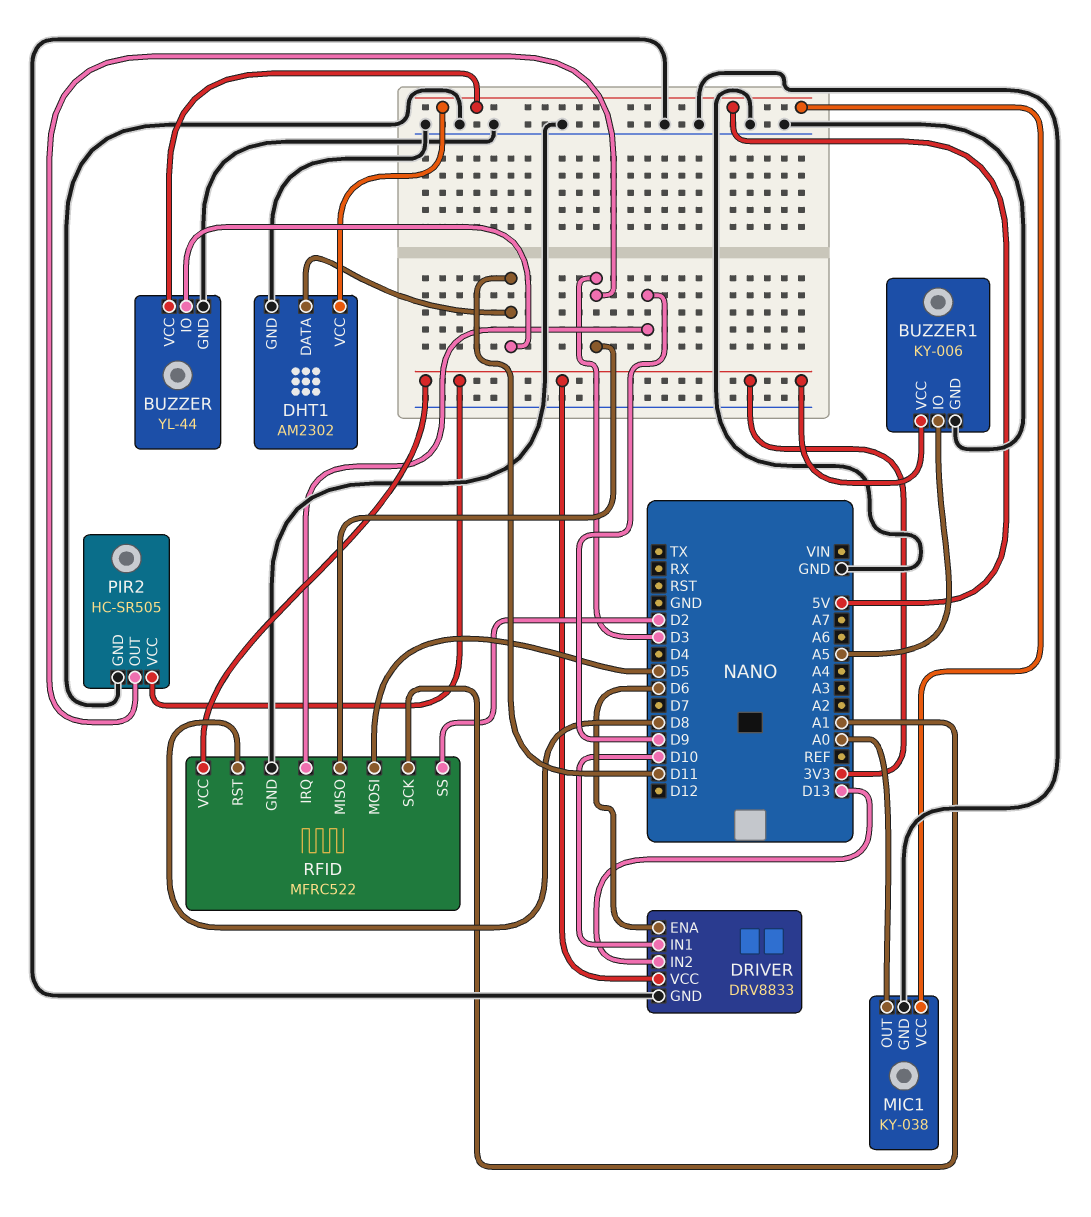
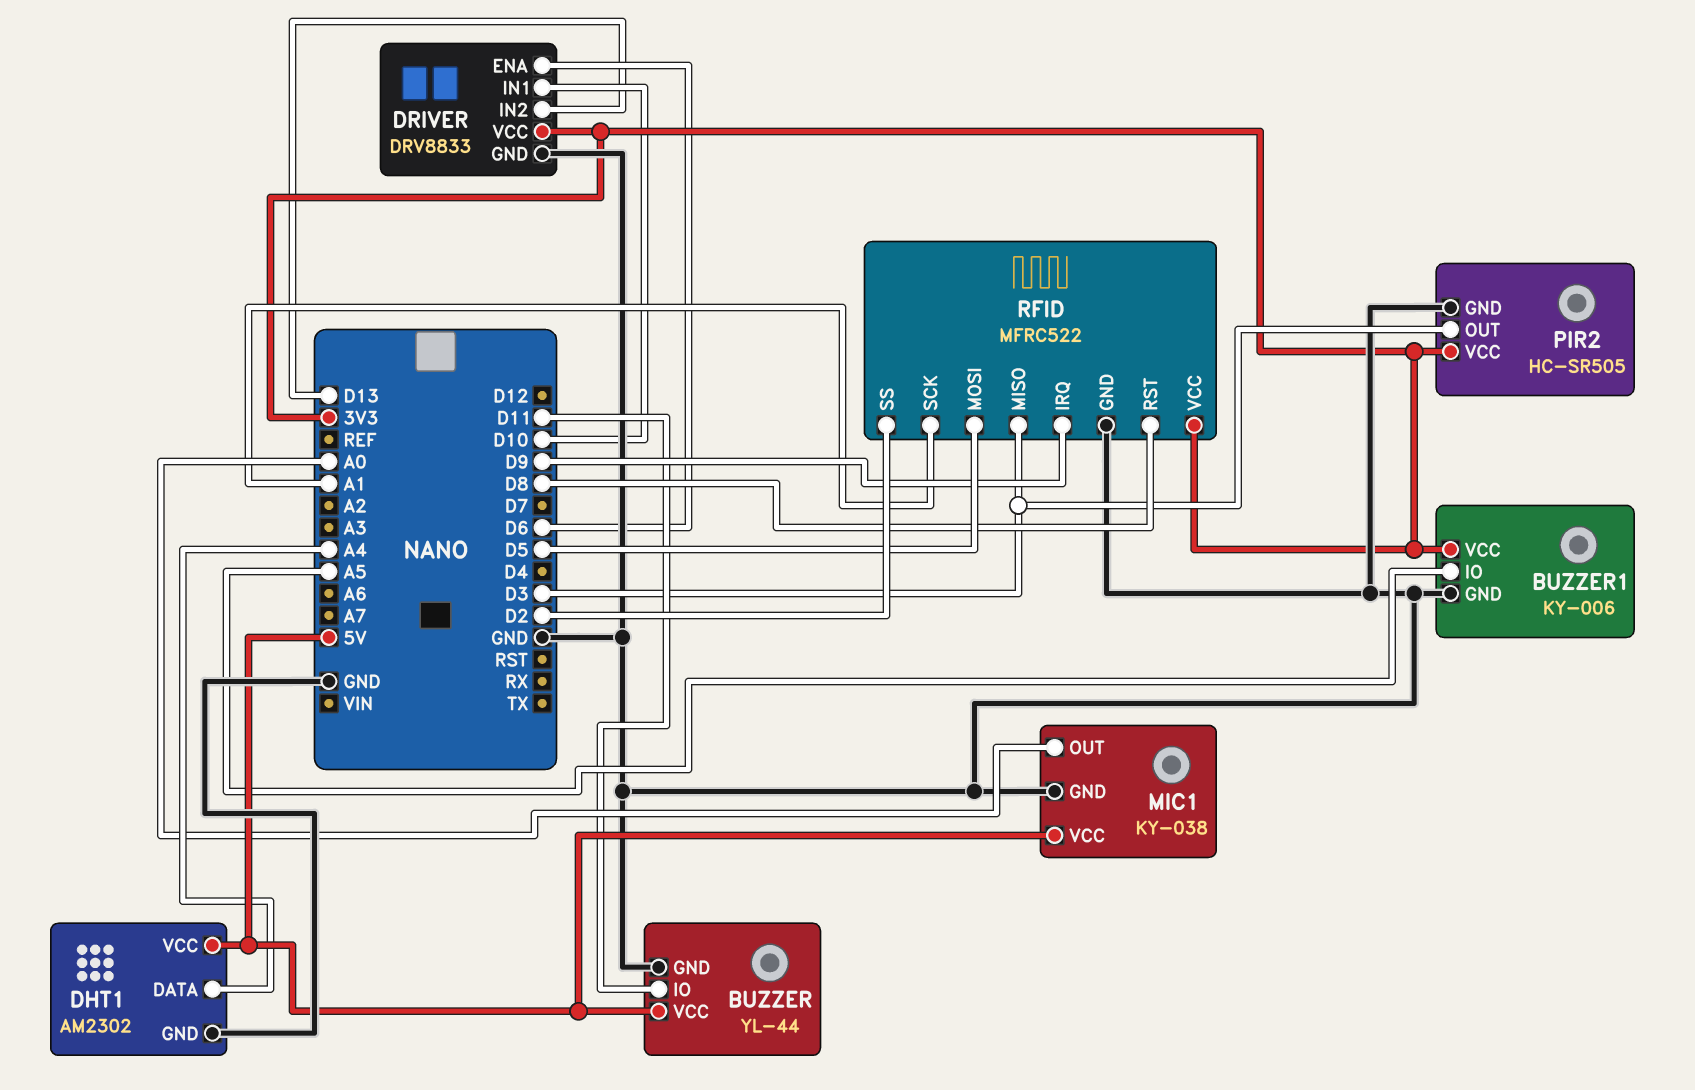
DHT1 pin DATA: D11 -> A4

